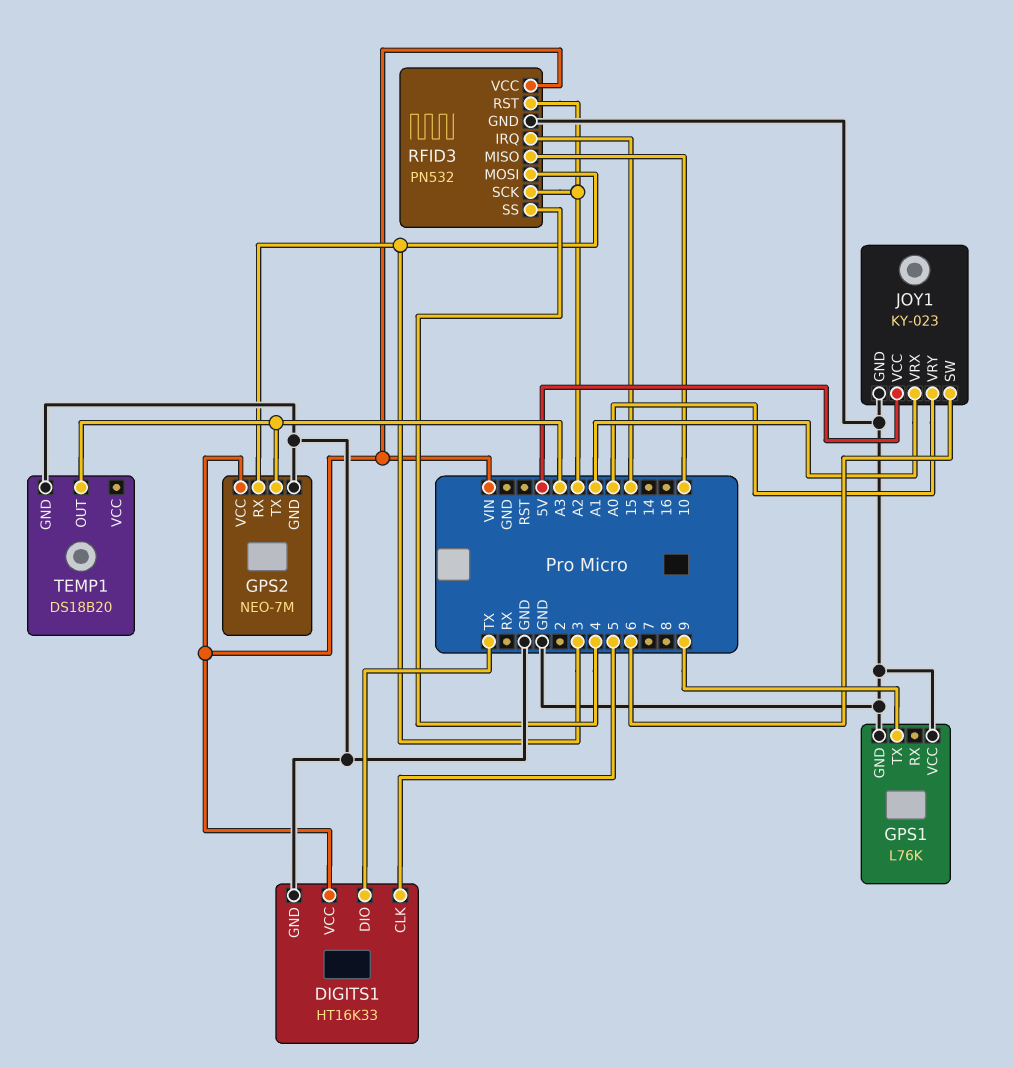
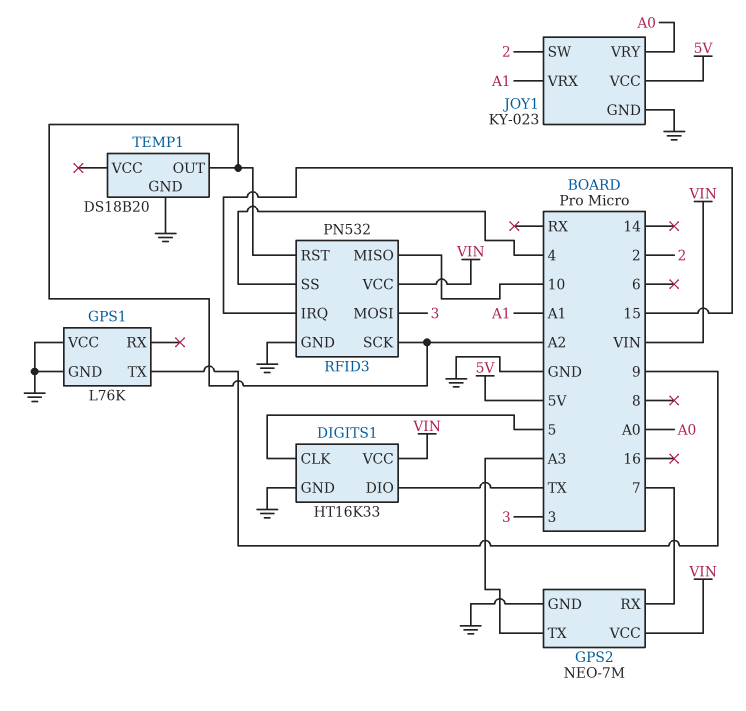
GPS2 pin RX: 3 -> 7
JOY1 pin SW: 6 -> 2
TEMP1 pin OUT: A3 -> A2

